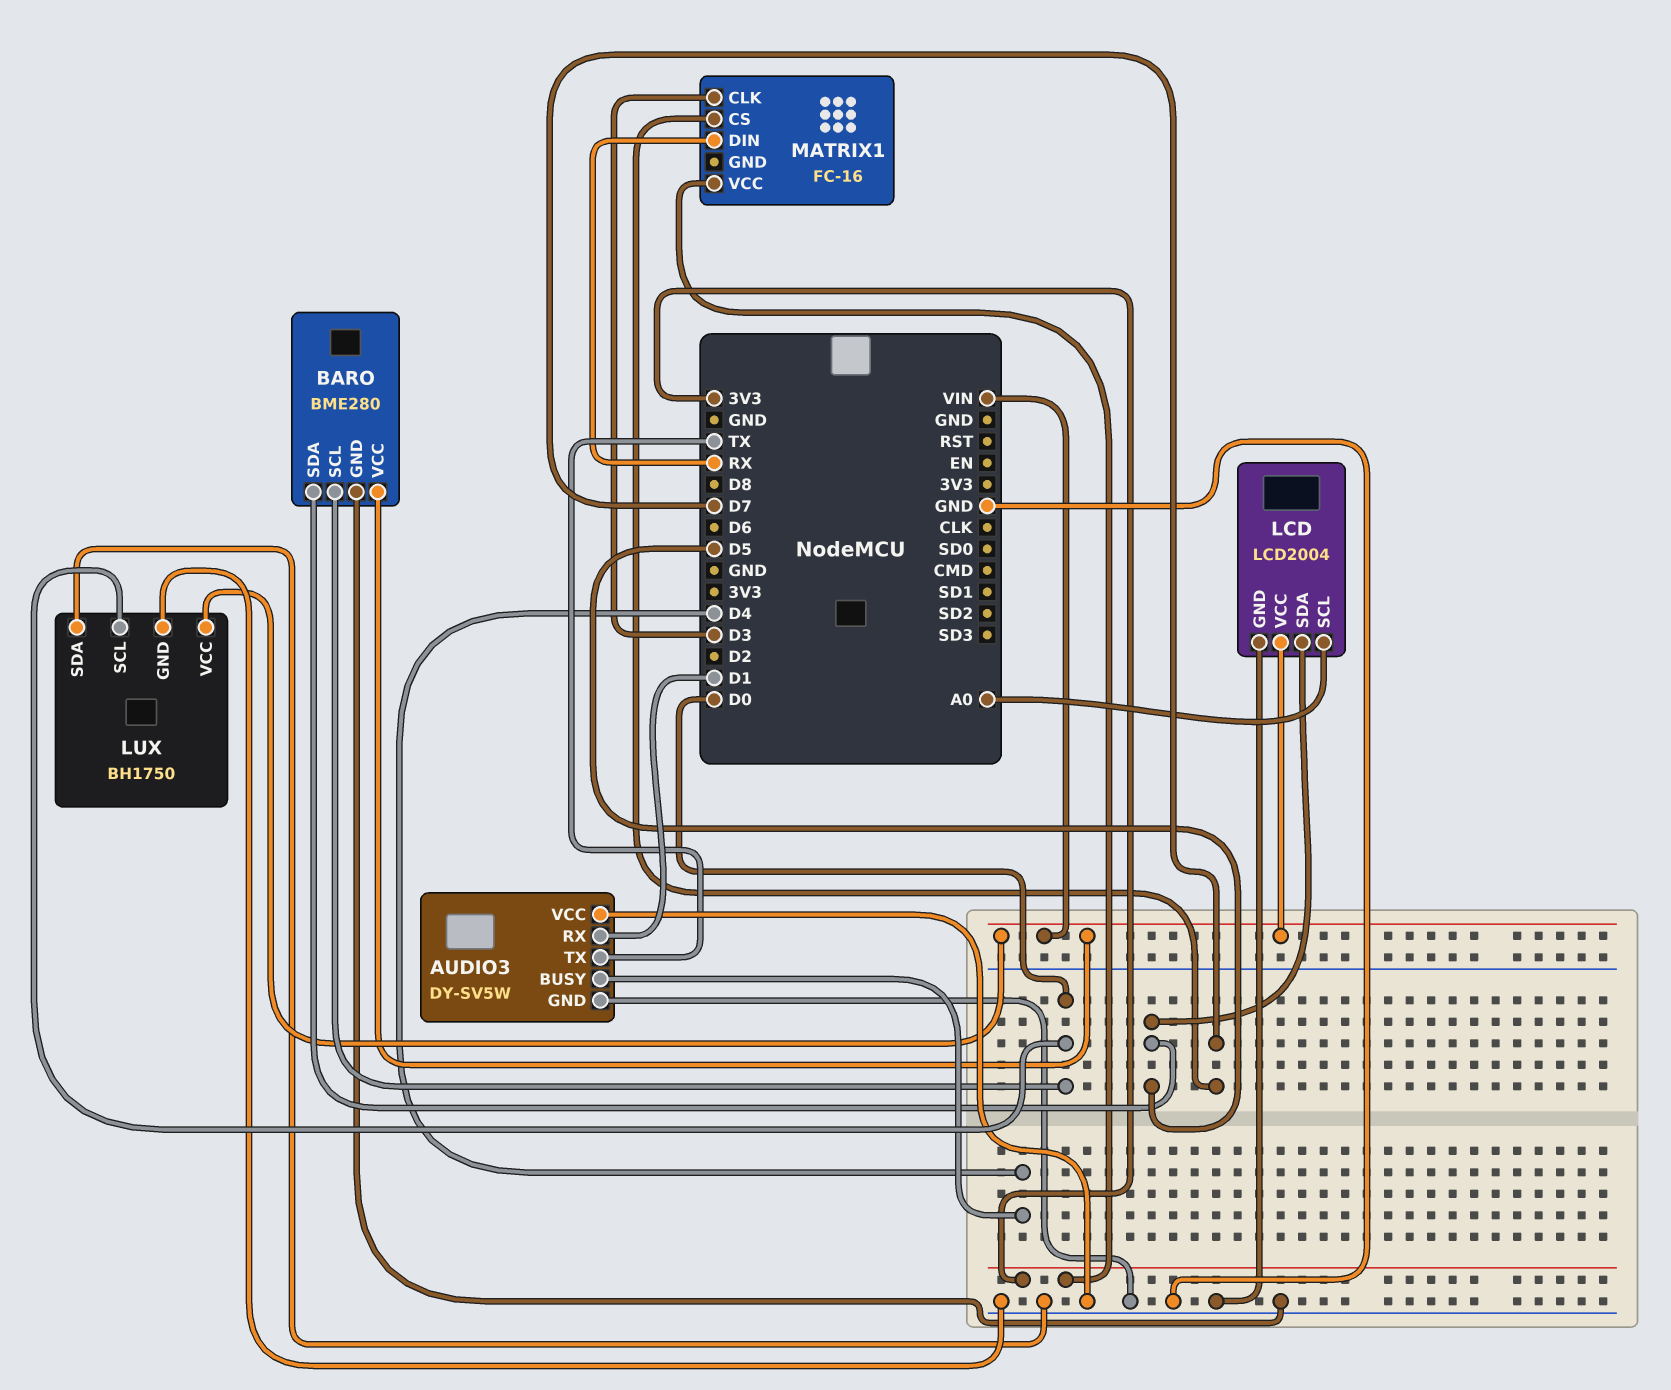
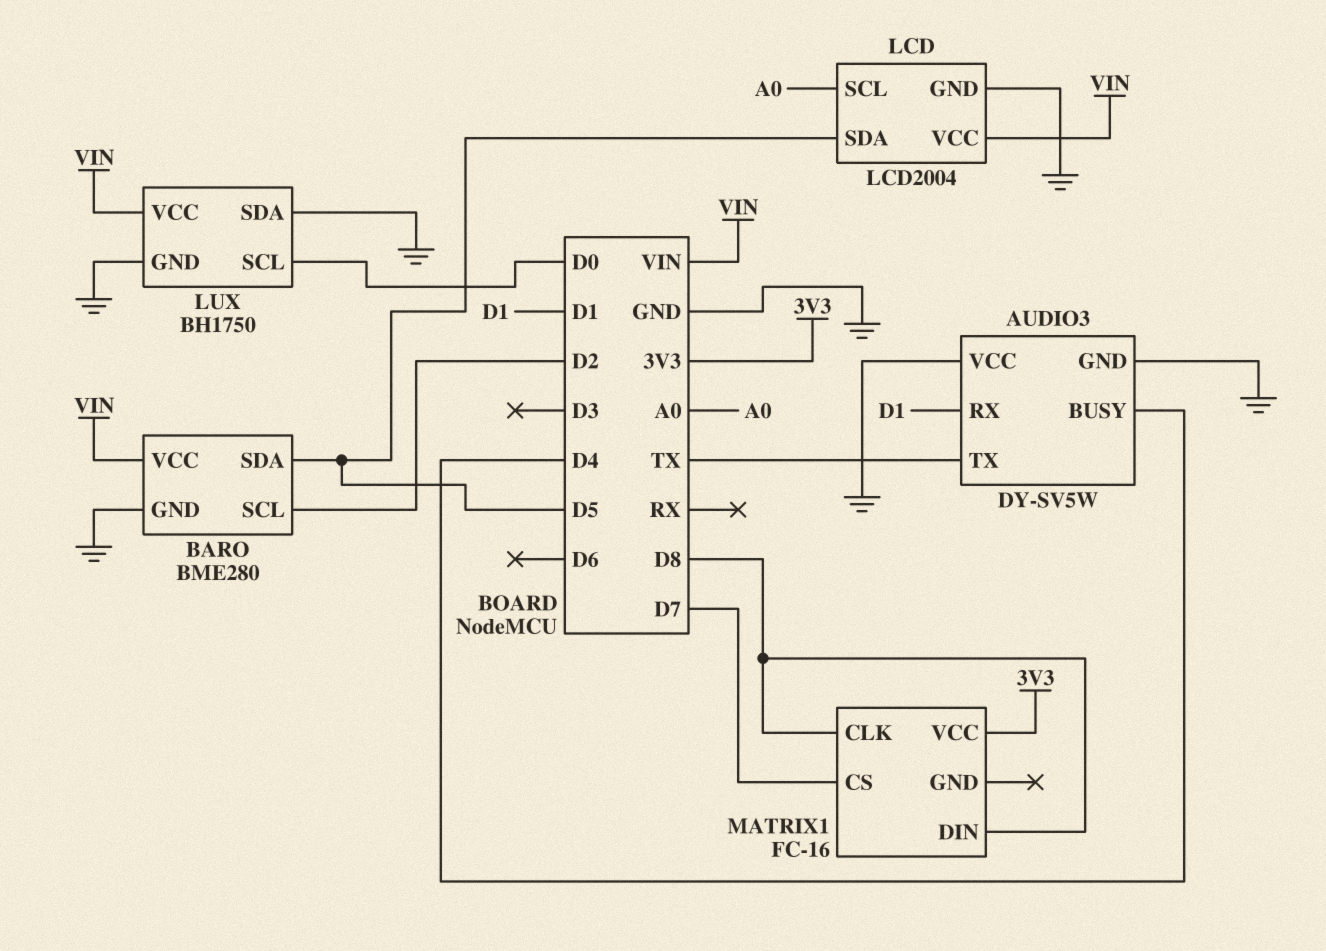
BARO pin SCL: D0 -> D2
MATRIX1 pin CLK: D3 -> D8
MATRIX1 pin DIN: RX -> D8

